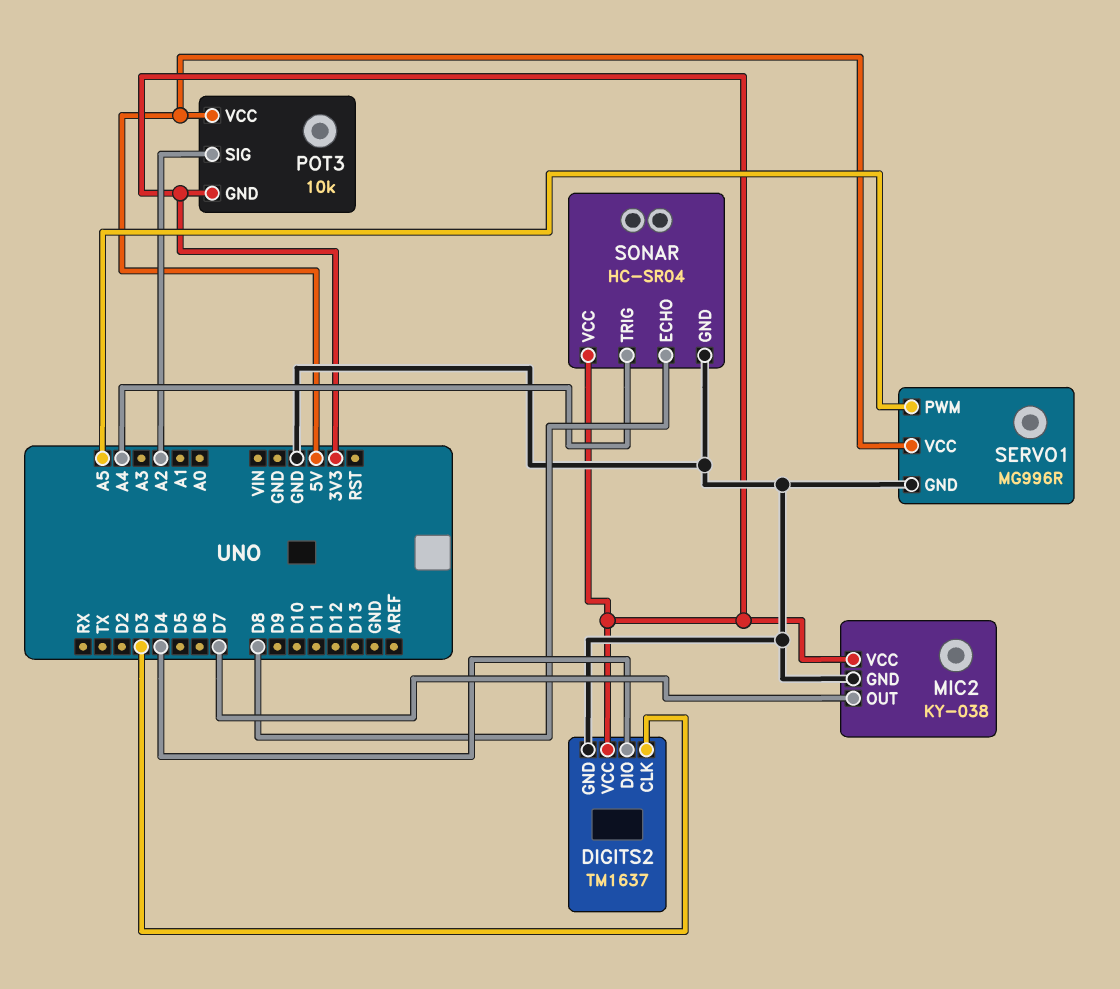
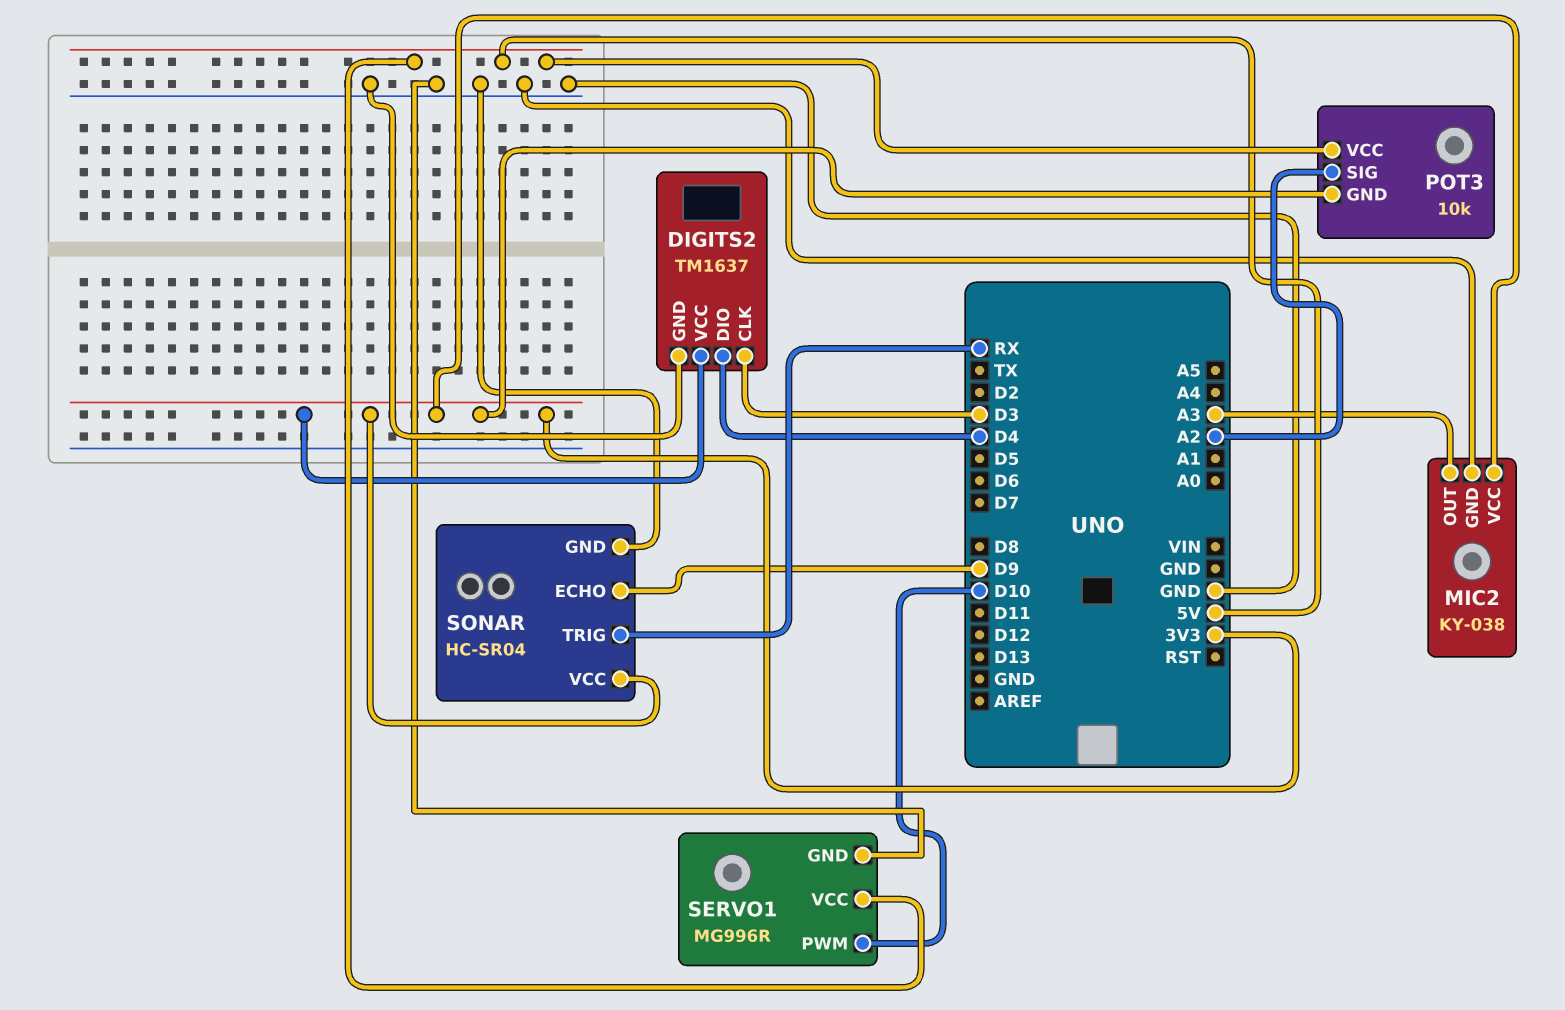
MIC2 pin OUT: D7 -> A3
SERVO1 pin PWM: A5 -> D10
SONAR pin ECHO: D8 -> D9
SONAR pin TRIG: A4 -> RX

